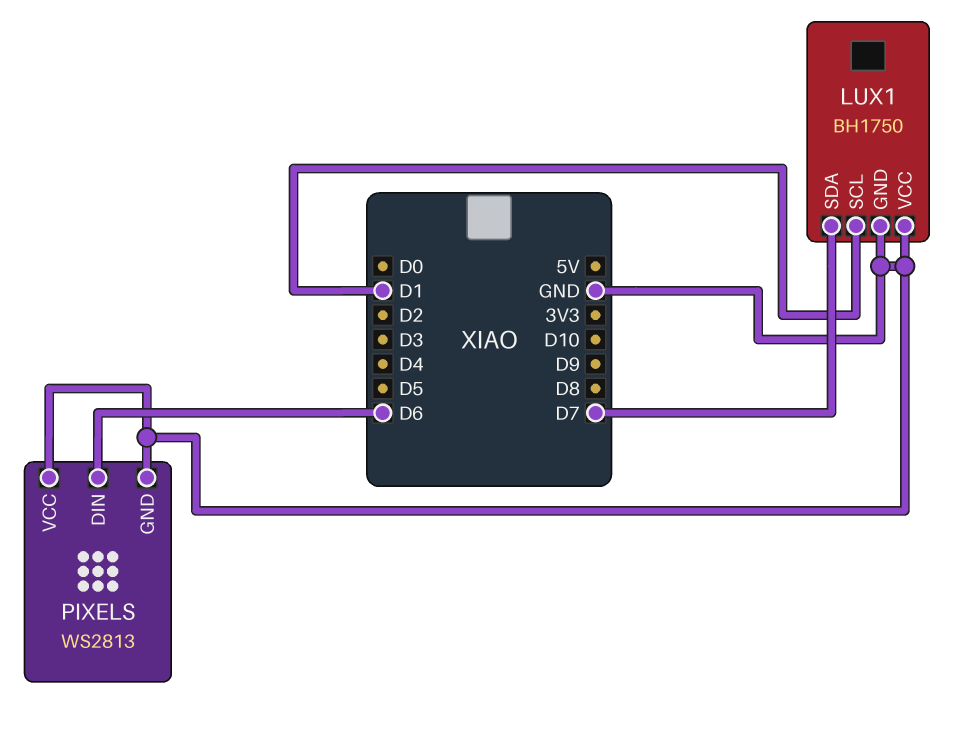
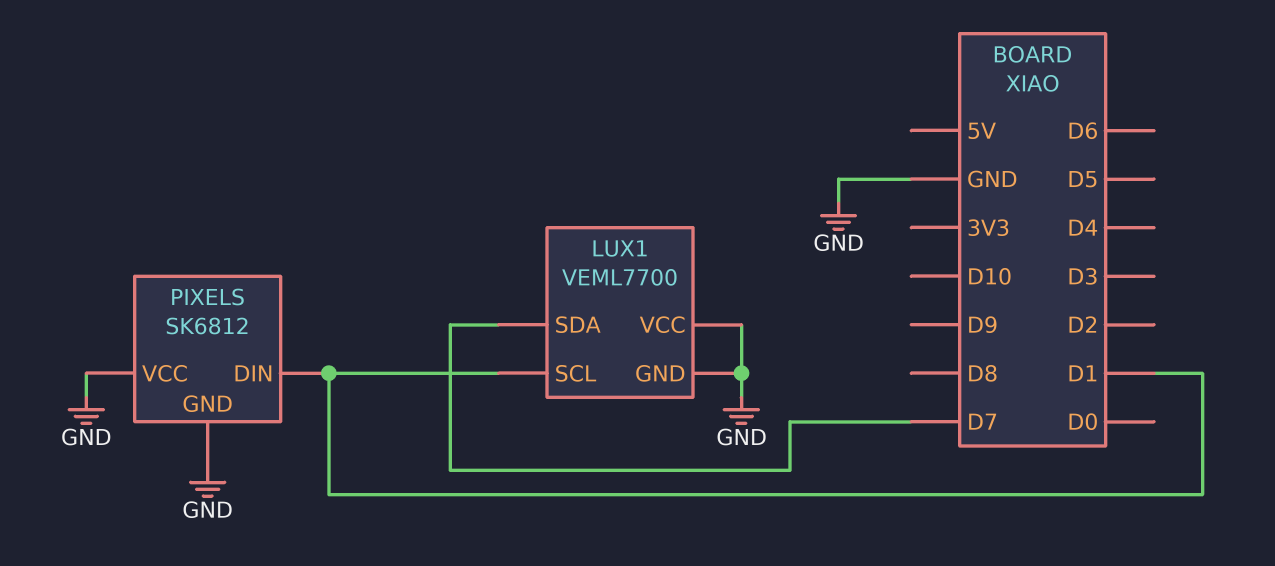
LUX1: BH1750 -> VEML7700
PIXELS: WS2813 -> SK6812
PIXELS pin DIN: D6 -> D1

